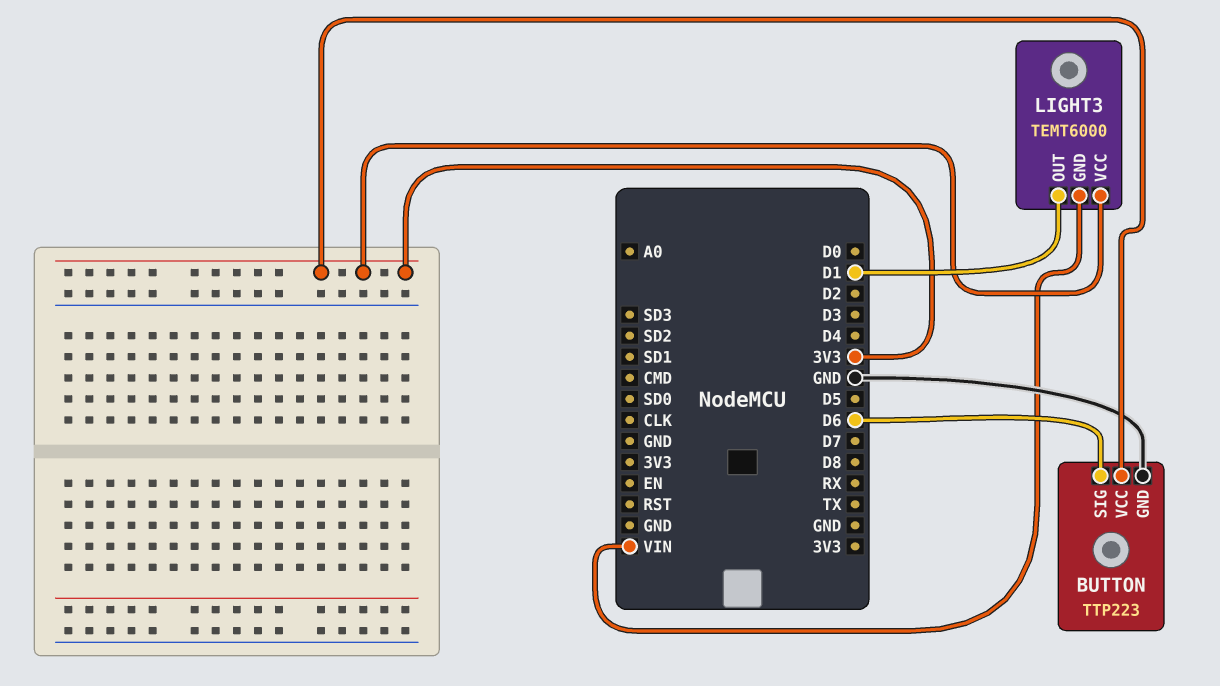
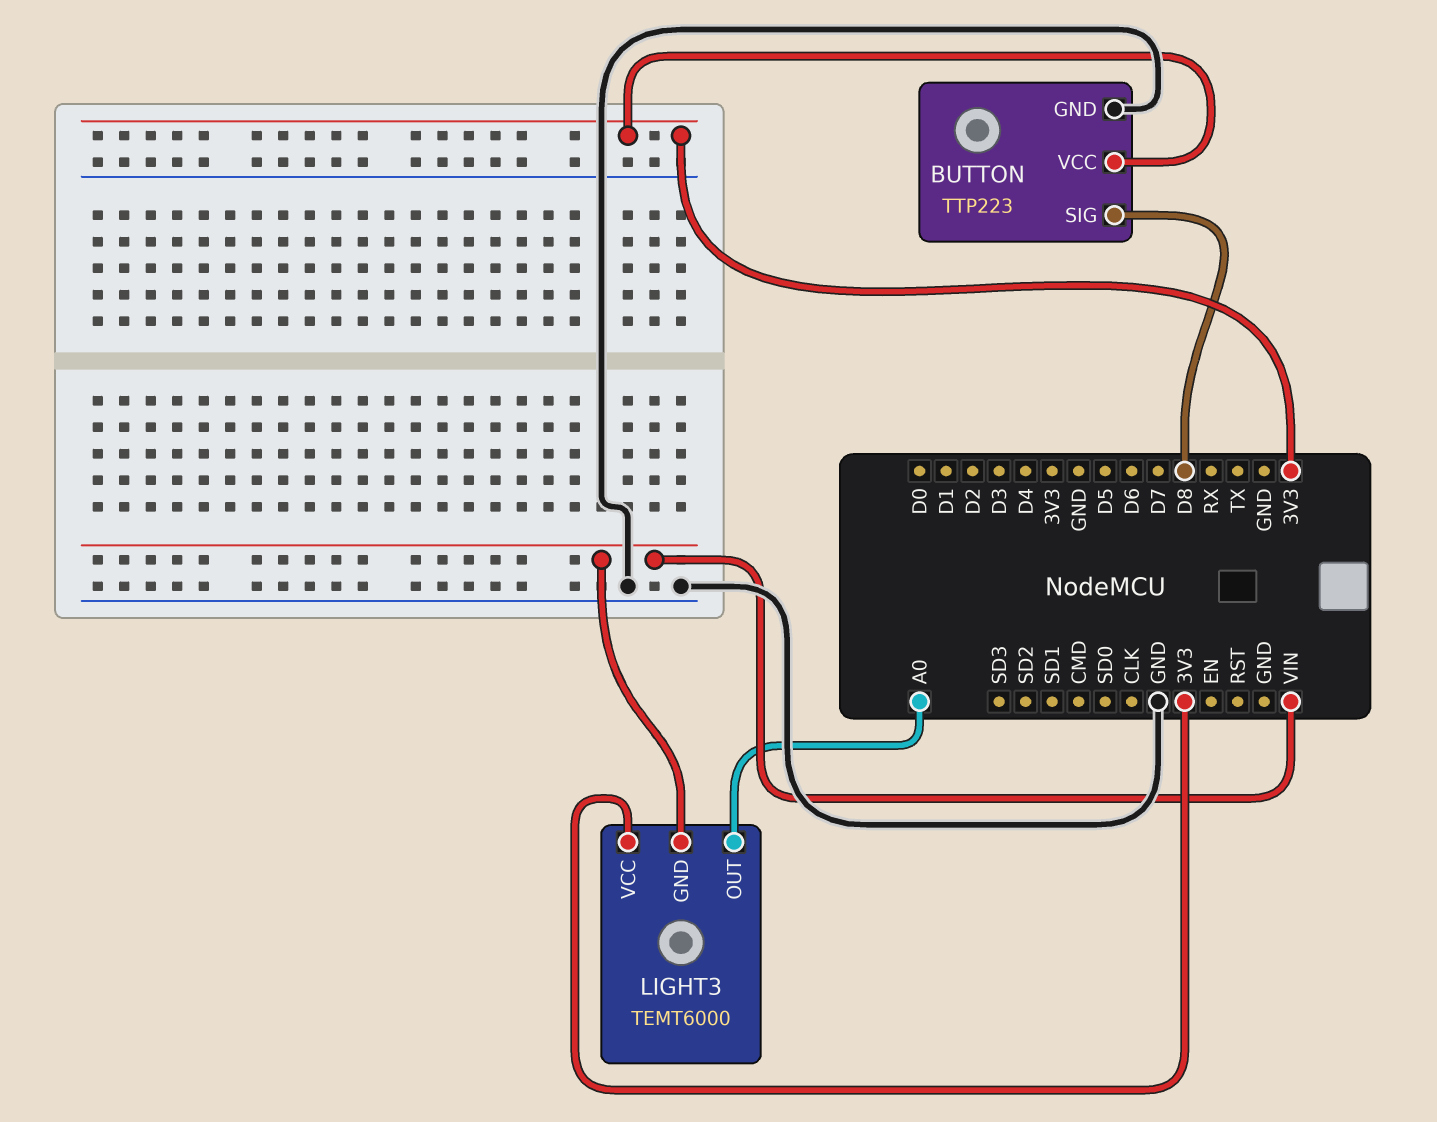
BUTTON pin SIG: D6 -> D8
LIGHT3 pin OUT: D1 -> A0

